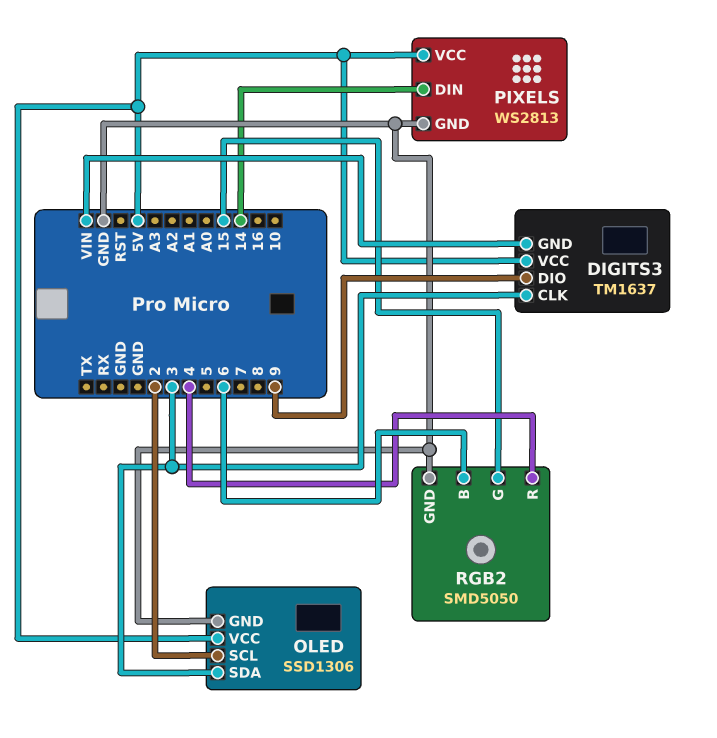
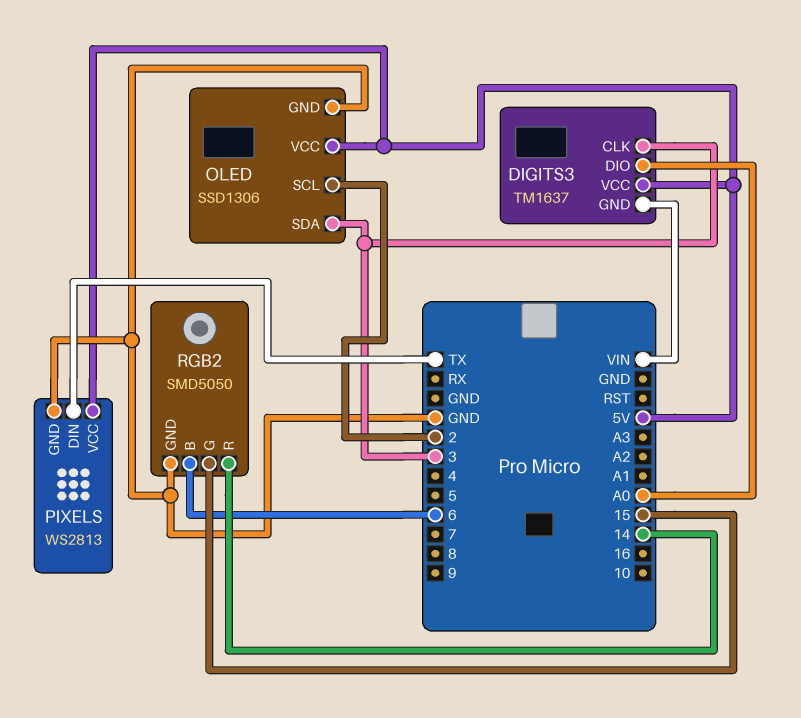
DIGITS3 pin DIO: 9 -> A0
PIXELS pin DIN: 14 -> TX
RGB2 pin R: 4 -> 14

